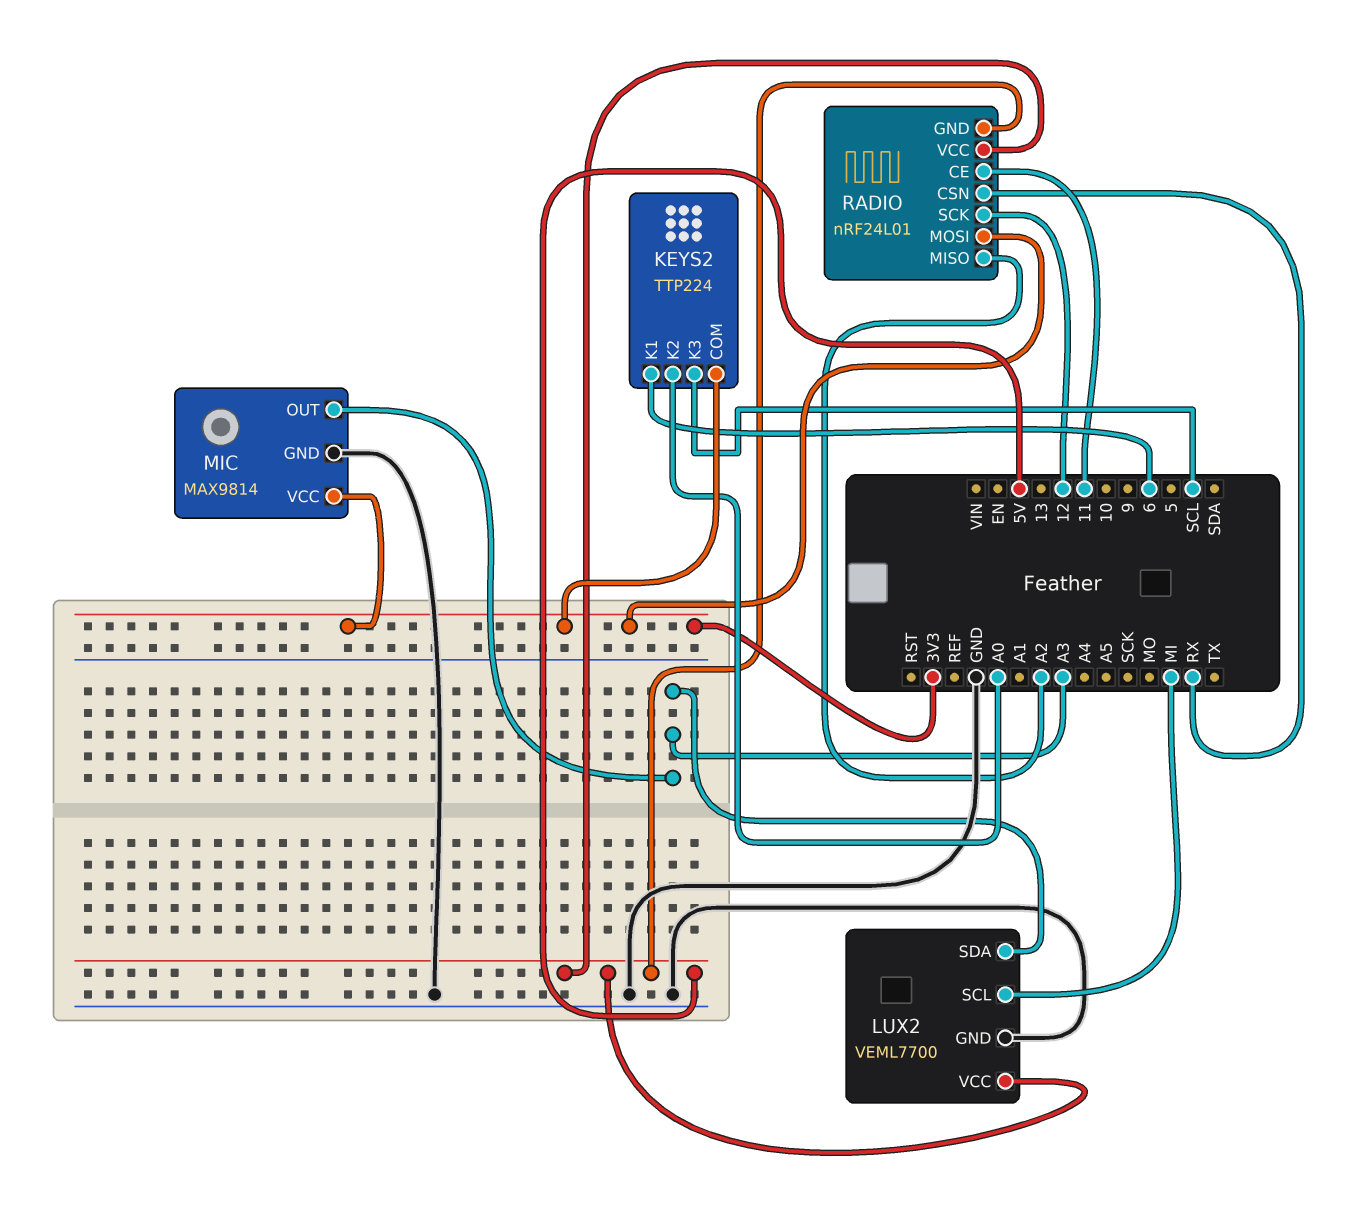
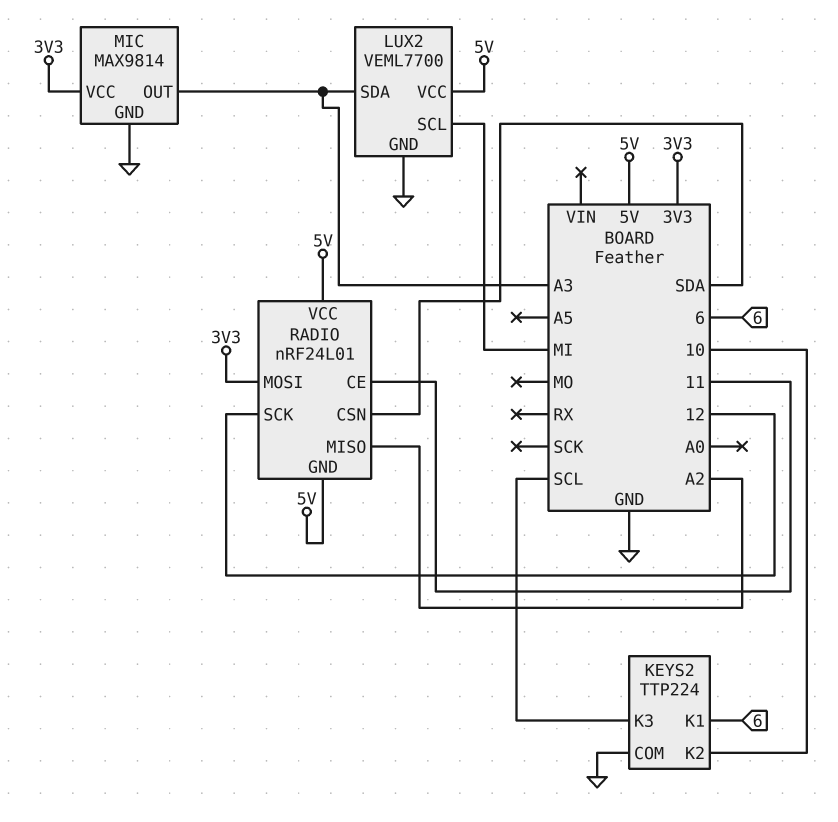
KEYS2 pin COM: 3V3 -> GND
KEYS2 pin K2: A0 -> 10
RADIO pin CSN: RX -> SDA

